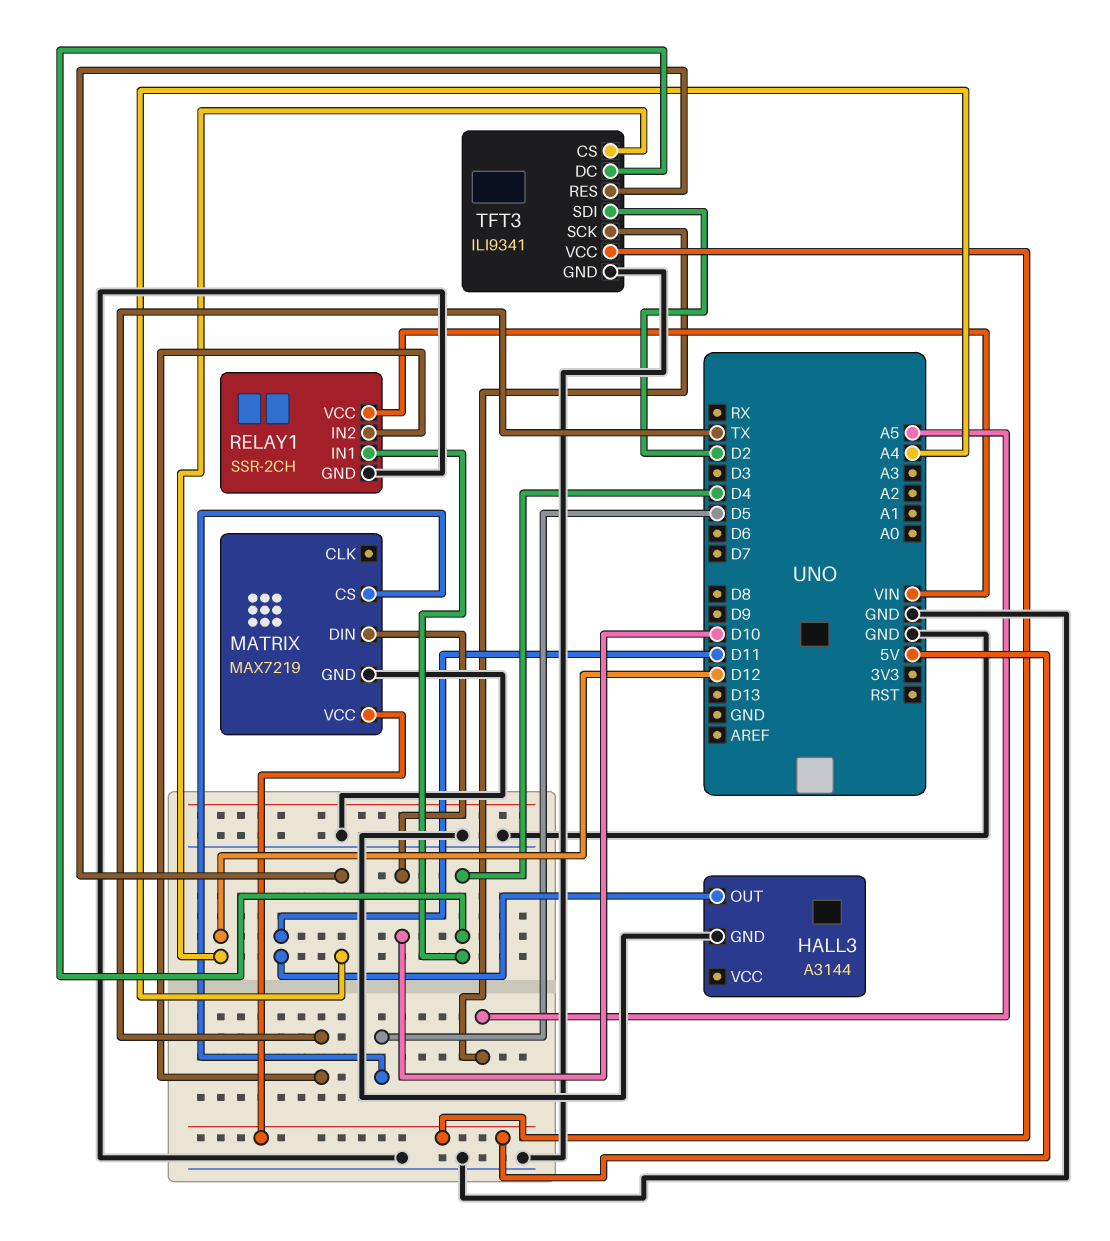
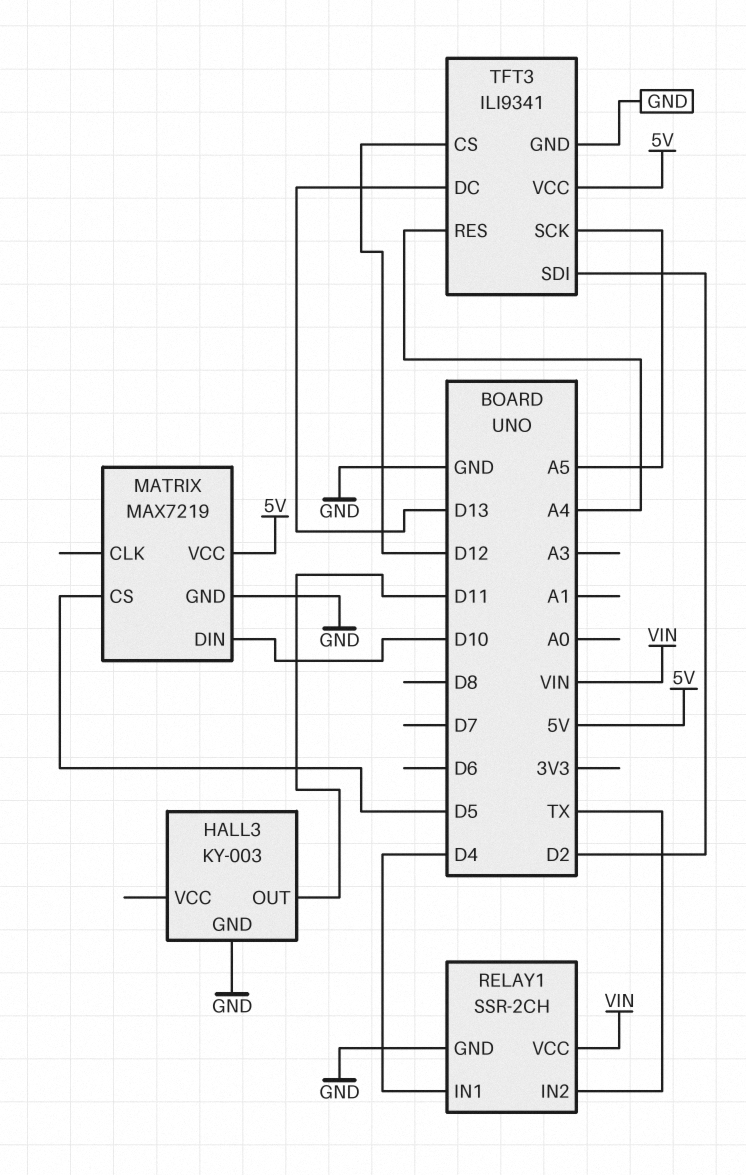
HALL3: A3144 -> KY-003
TFT3 pin DC: D4 -> D13

